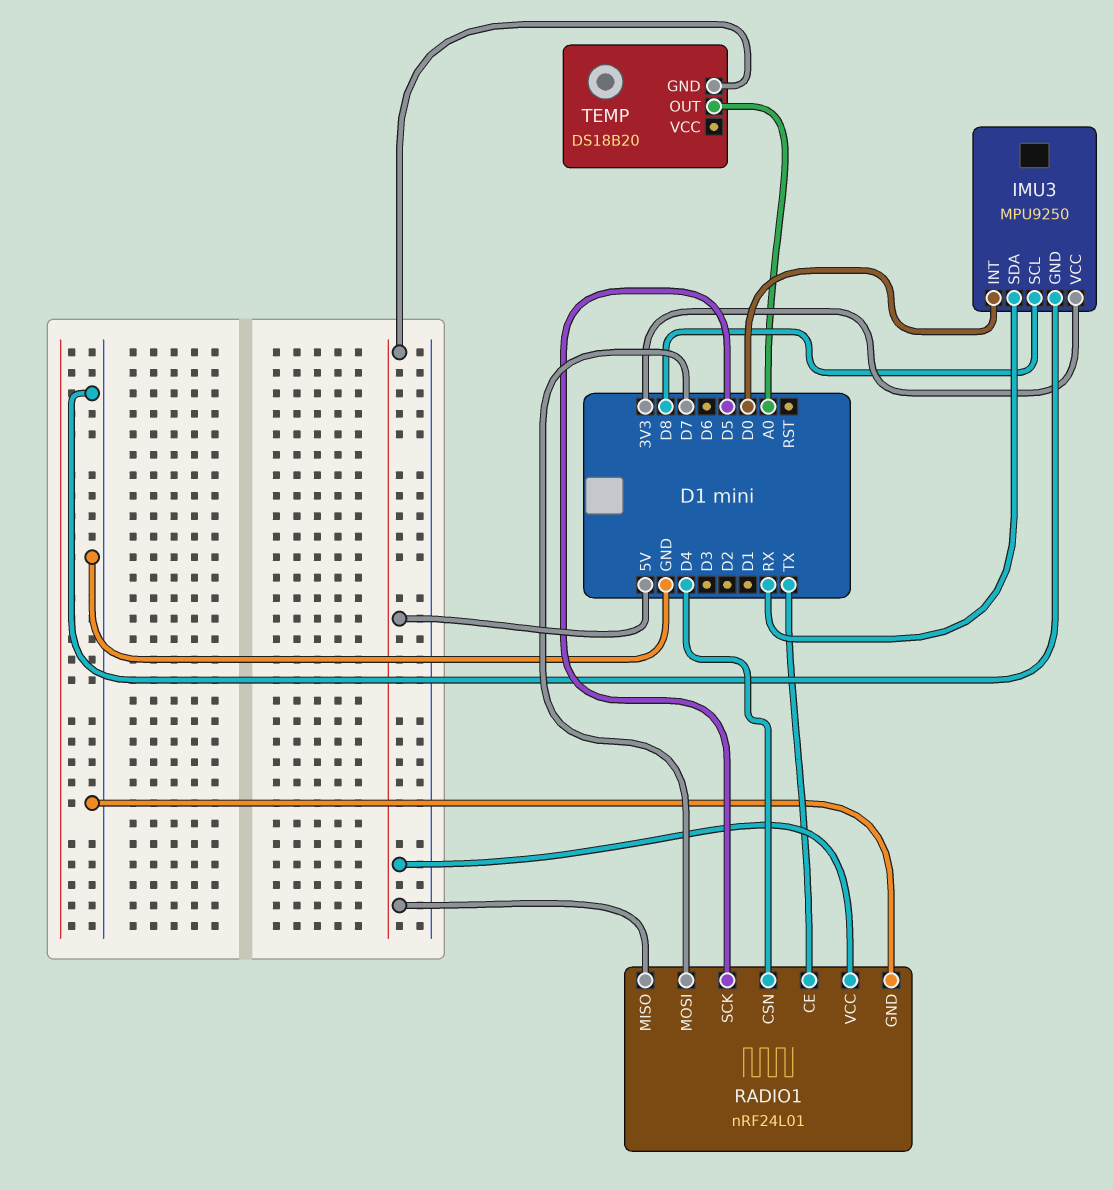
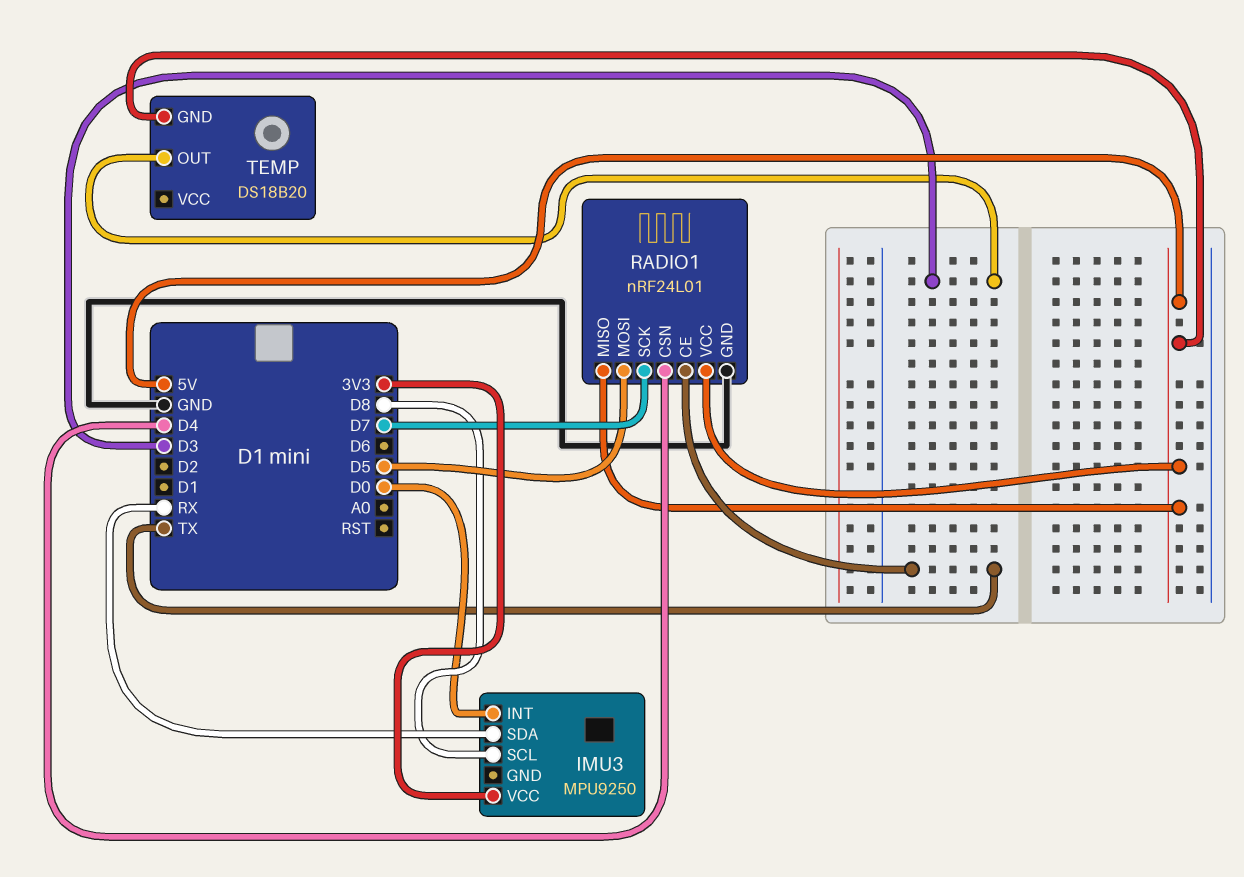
IMU3 pin GND: GND -> none
RADIO1 pin MOSI: D7 -> D5
RADIO1 pin SCK: D5 -> D7
TEMP pin OUT: A0 -> D3

